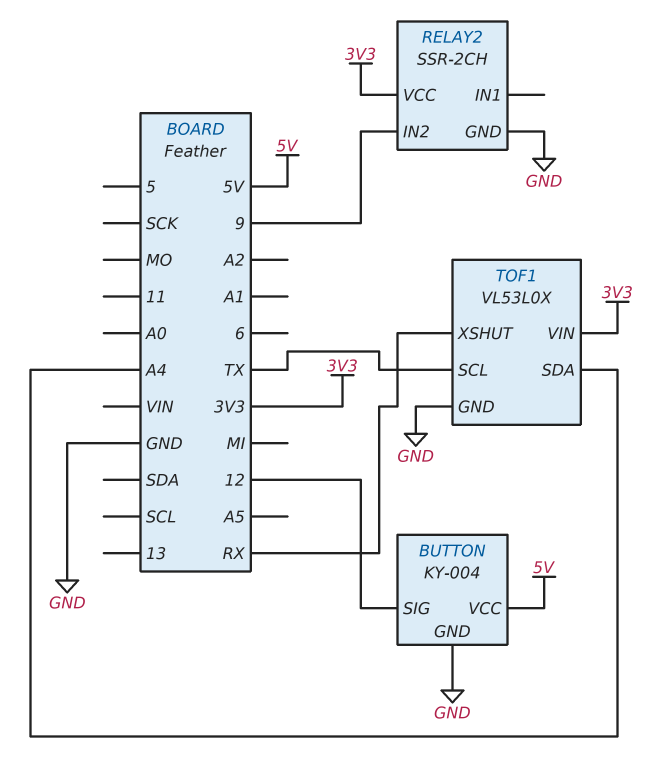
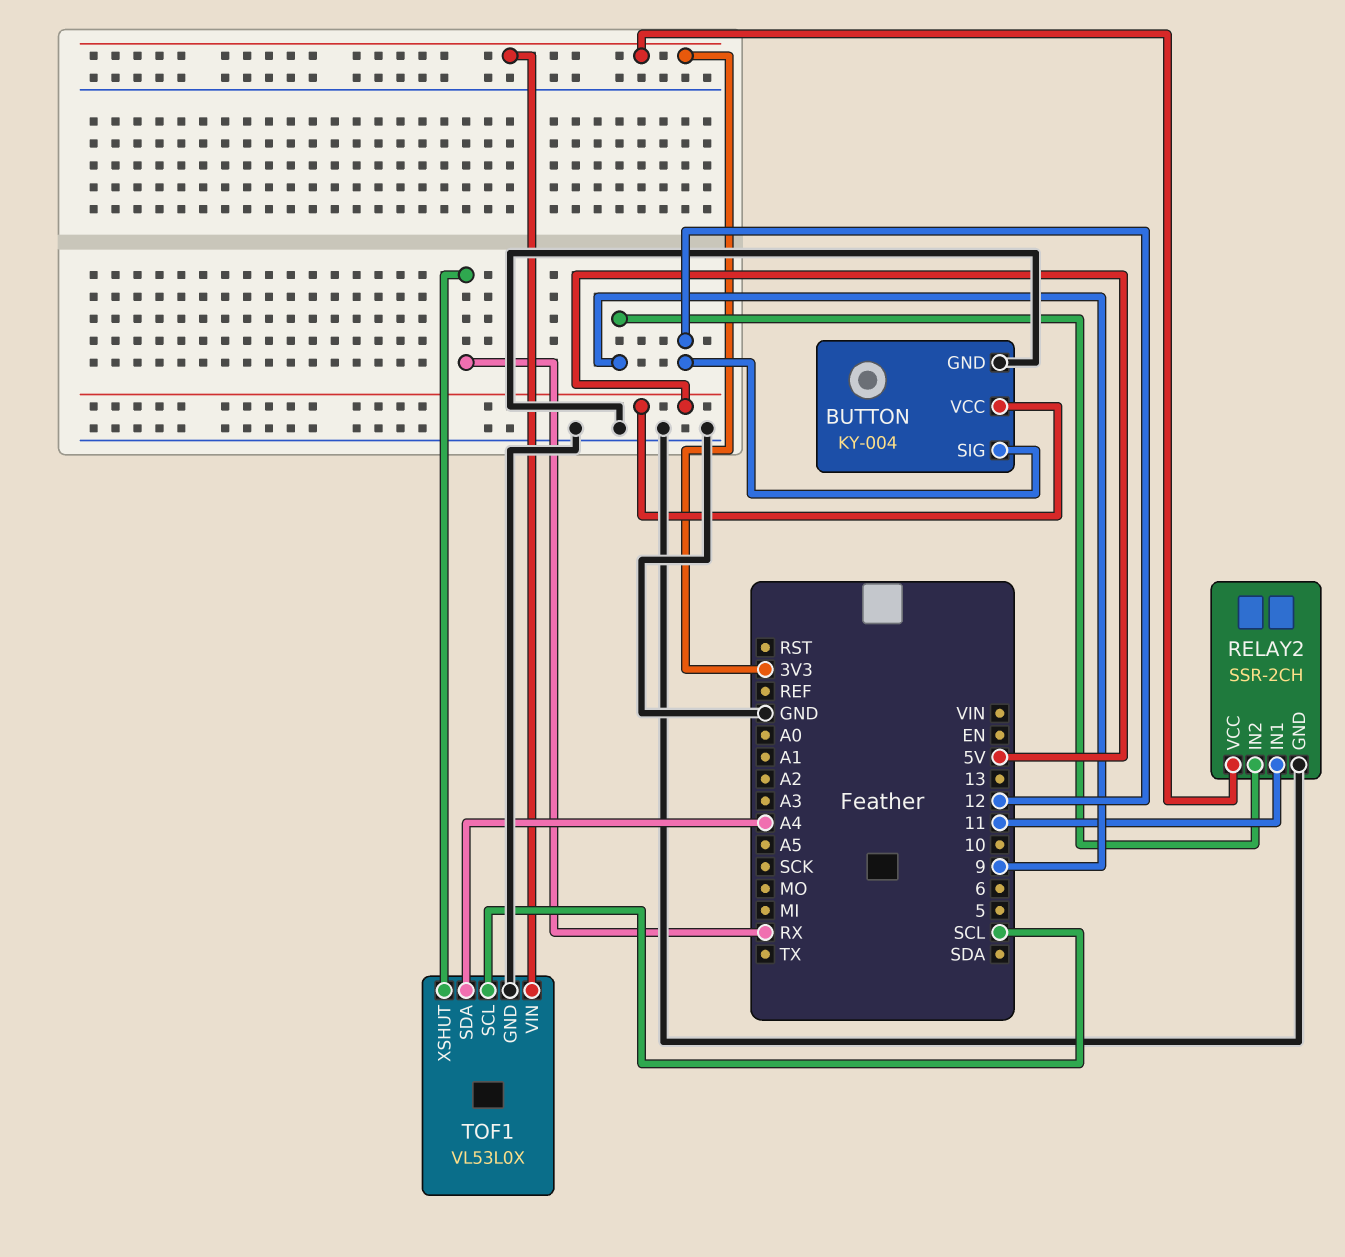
RELAY2 pin IN1: none -> 11
TOF1 pin SCL: TX -> SCL

